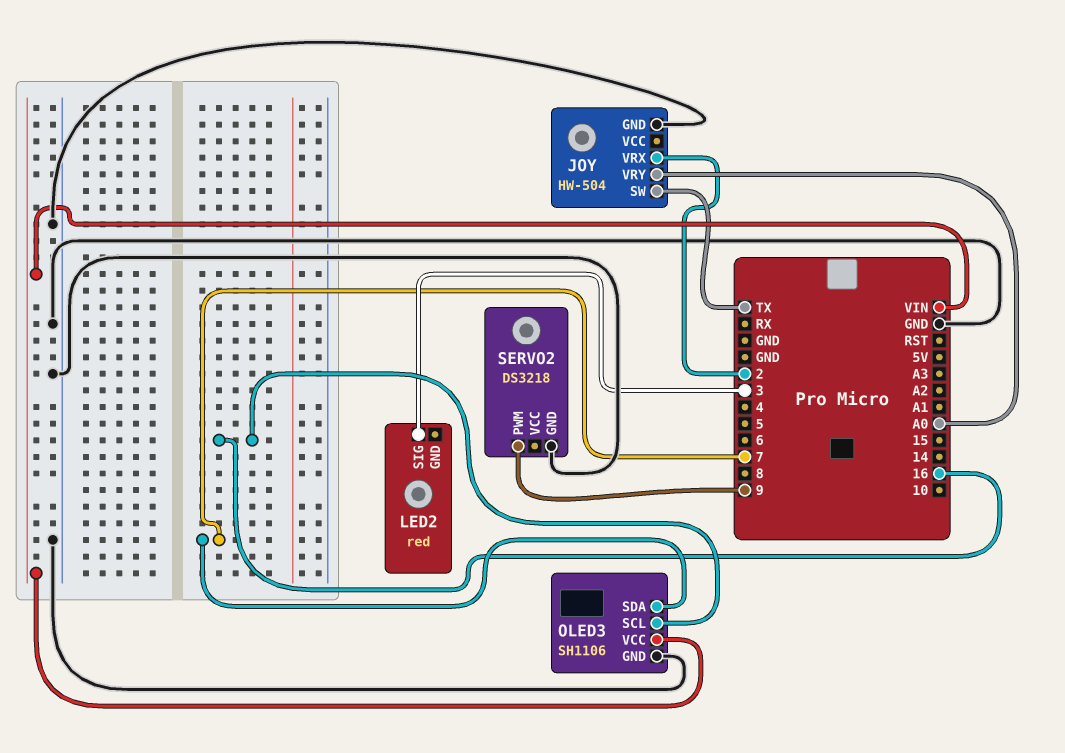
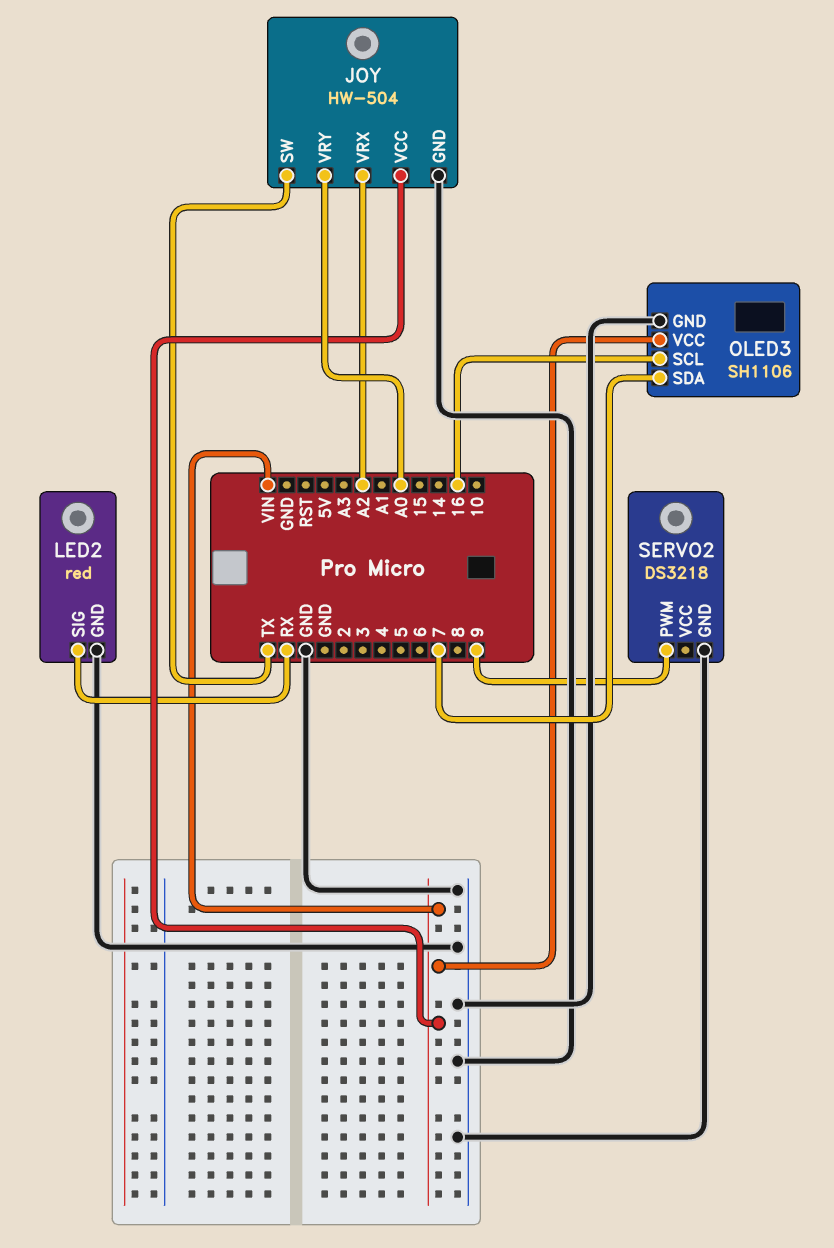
JOY pin VCC: none -> VIN
JOY pin VRX: 2 -> A2
LED2 pin GND: none -> GND
LED2 pin SIG: 3 -> RX

